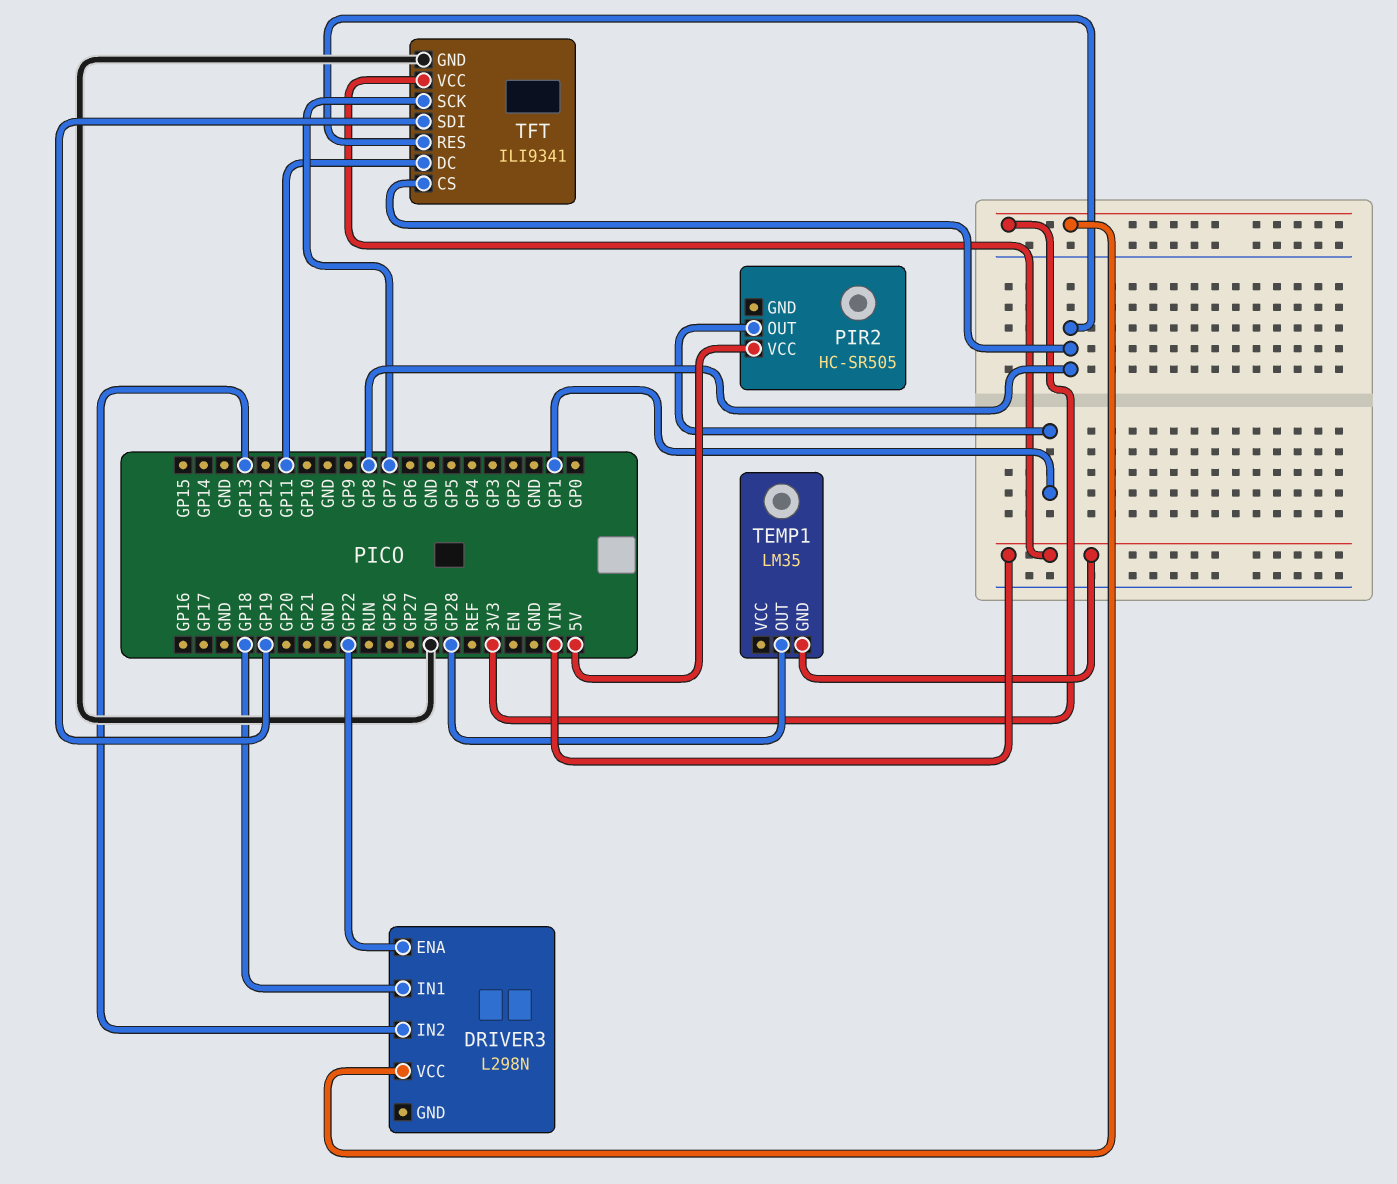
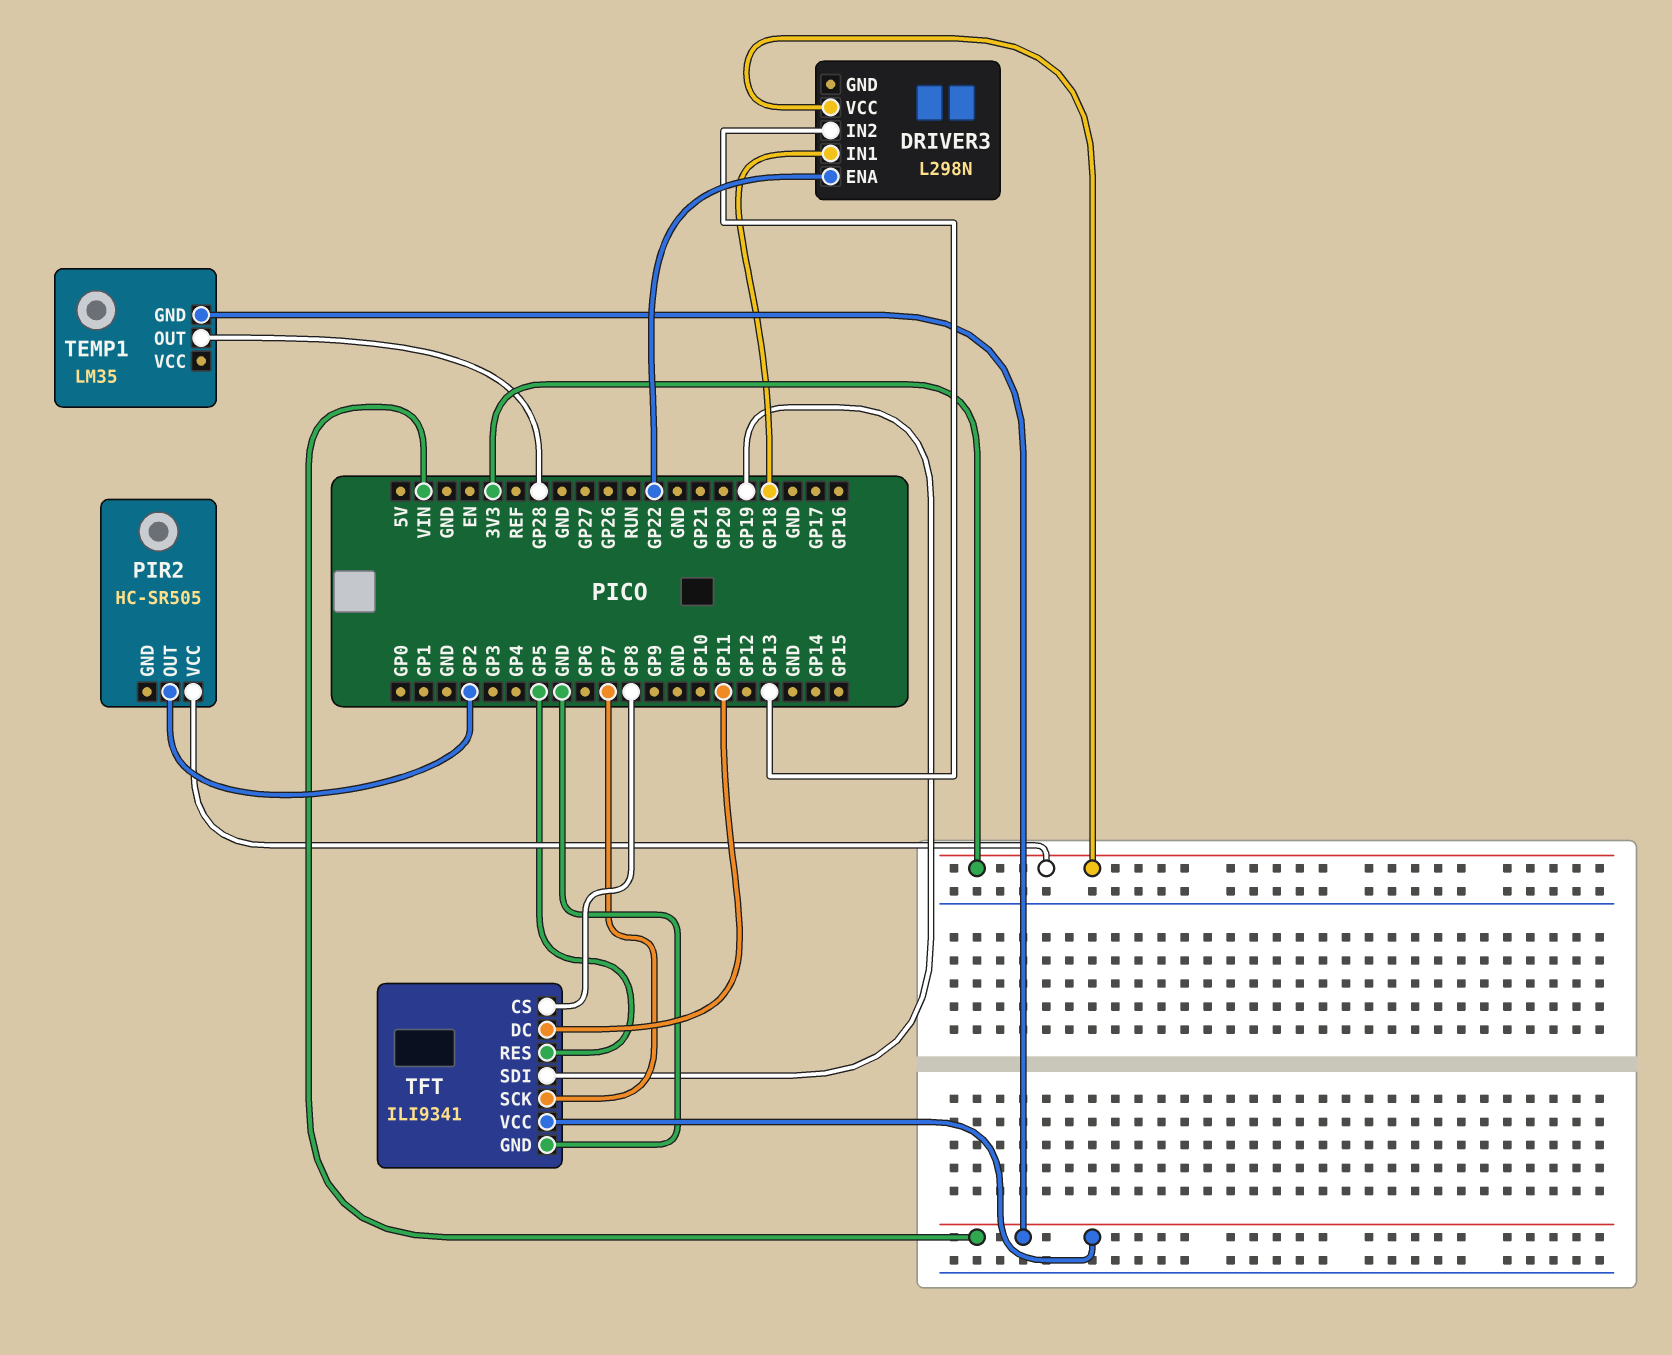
PIR2 pin OUT: GP1 -> GP2
PIR2 pin VCC: 5V -> 3V3
TFT pin RES: GP8 -> GP5

